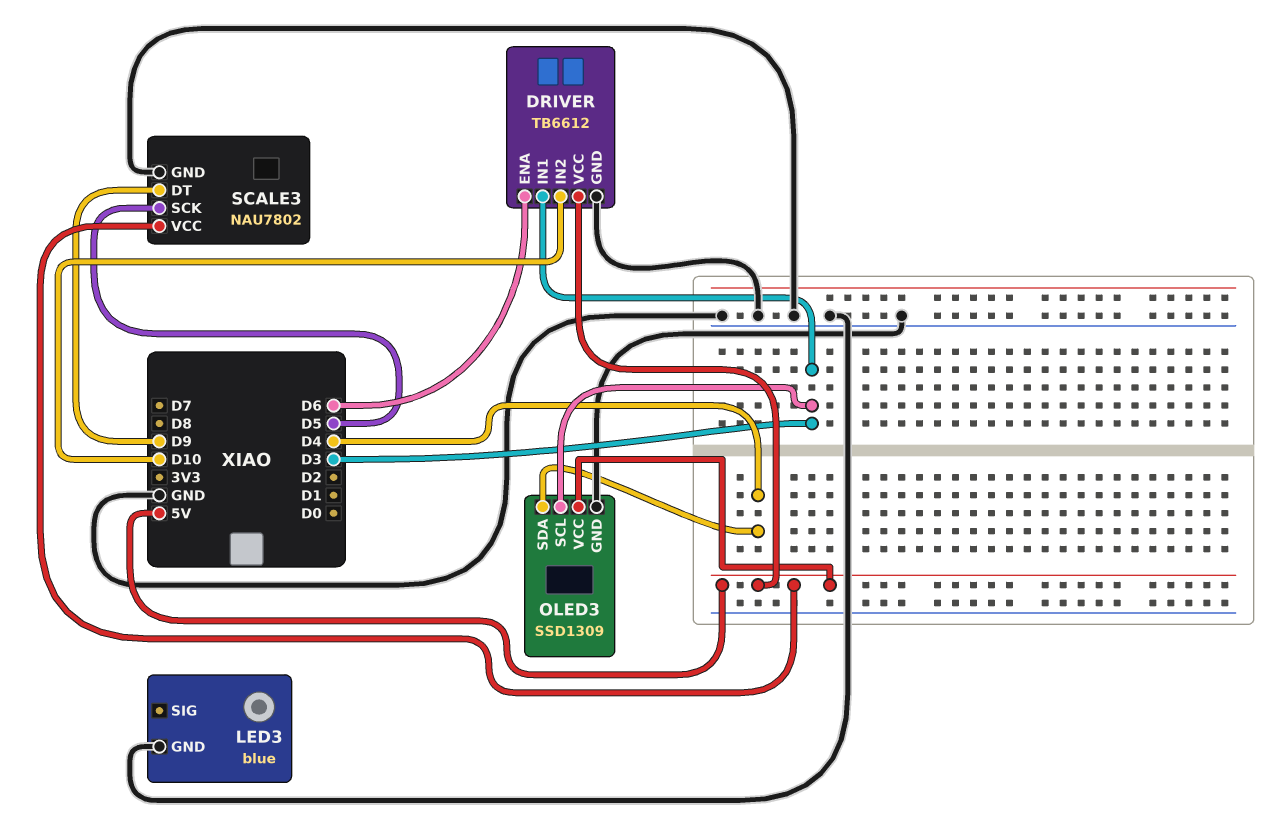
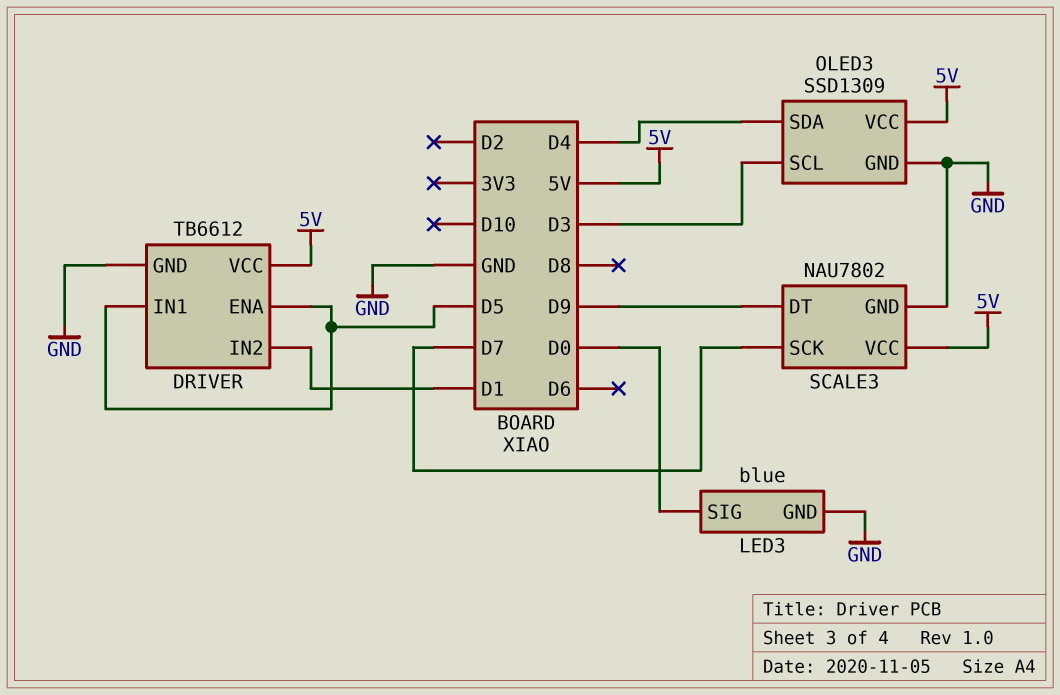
DRIVER pin ENA: D6 -> D5
DRIVER pin IN1: D3 -> D5
DRIVER pin IN2: D10 -> D1
LED3 pin SIG: none -> D0
SCALE3 pin SCK: D5 -> D7

